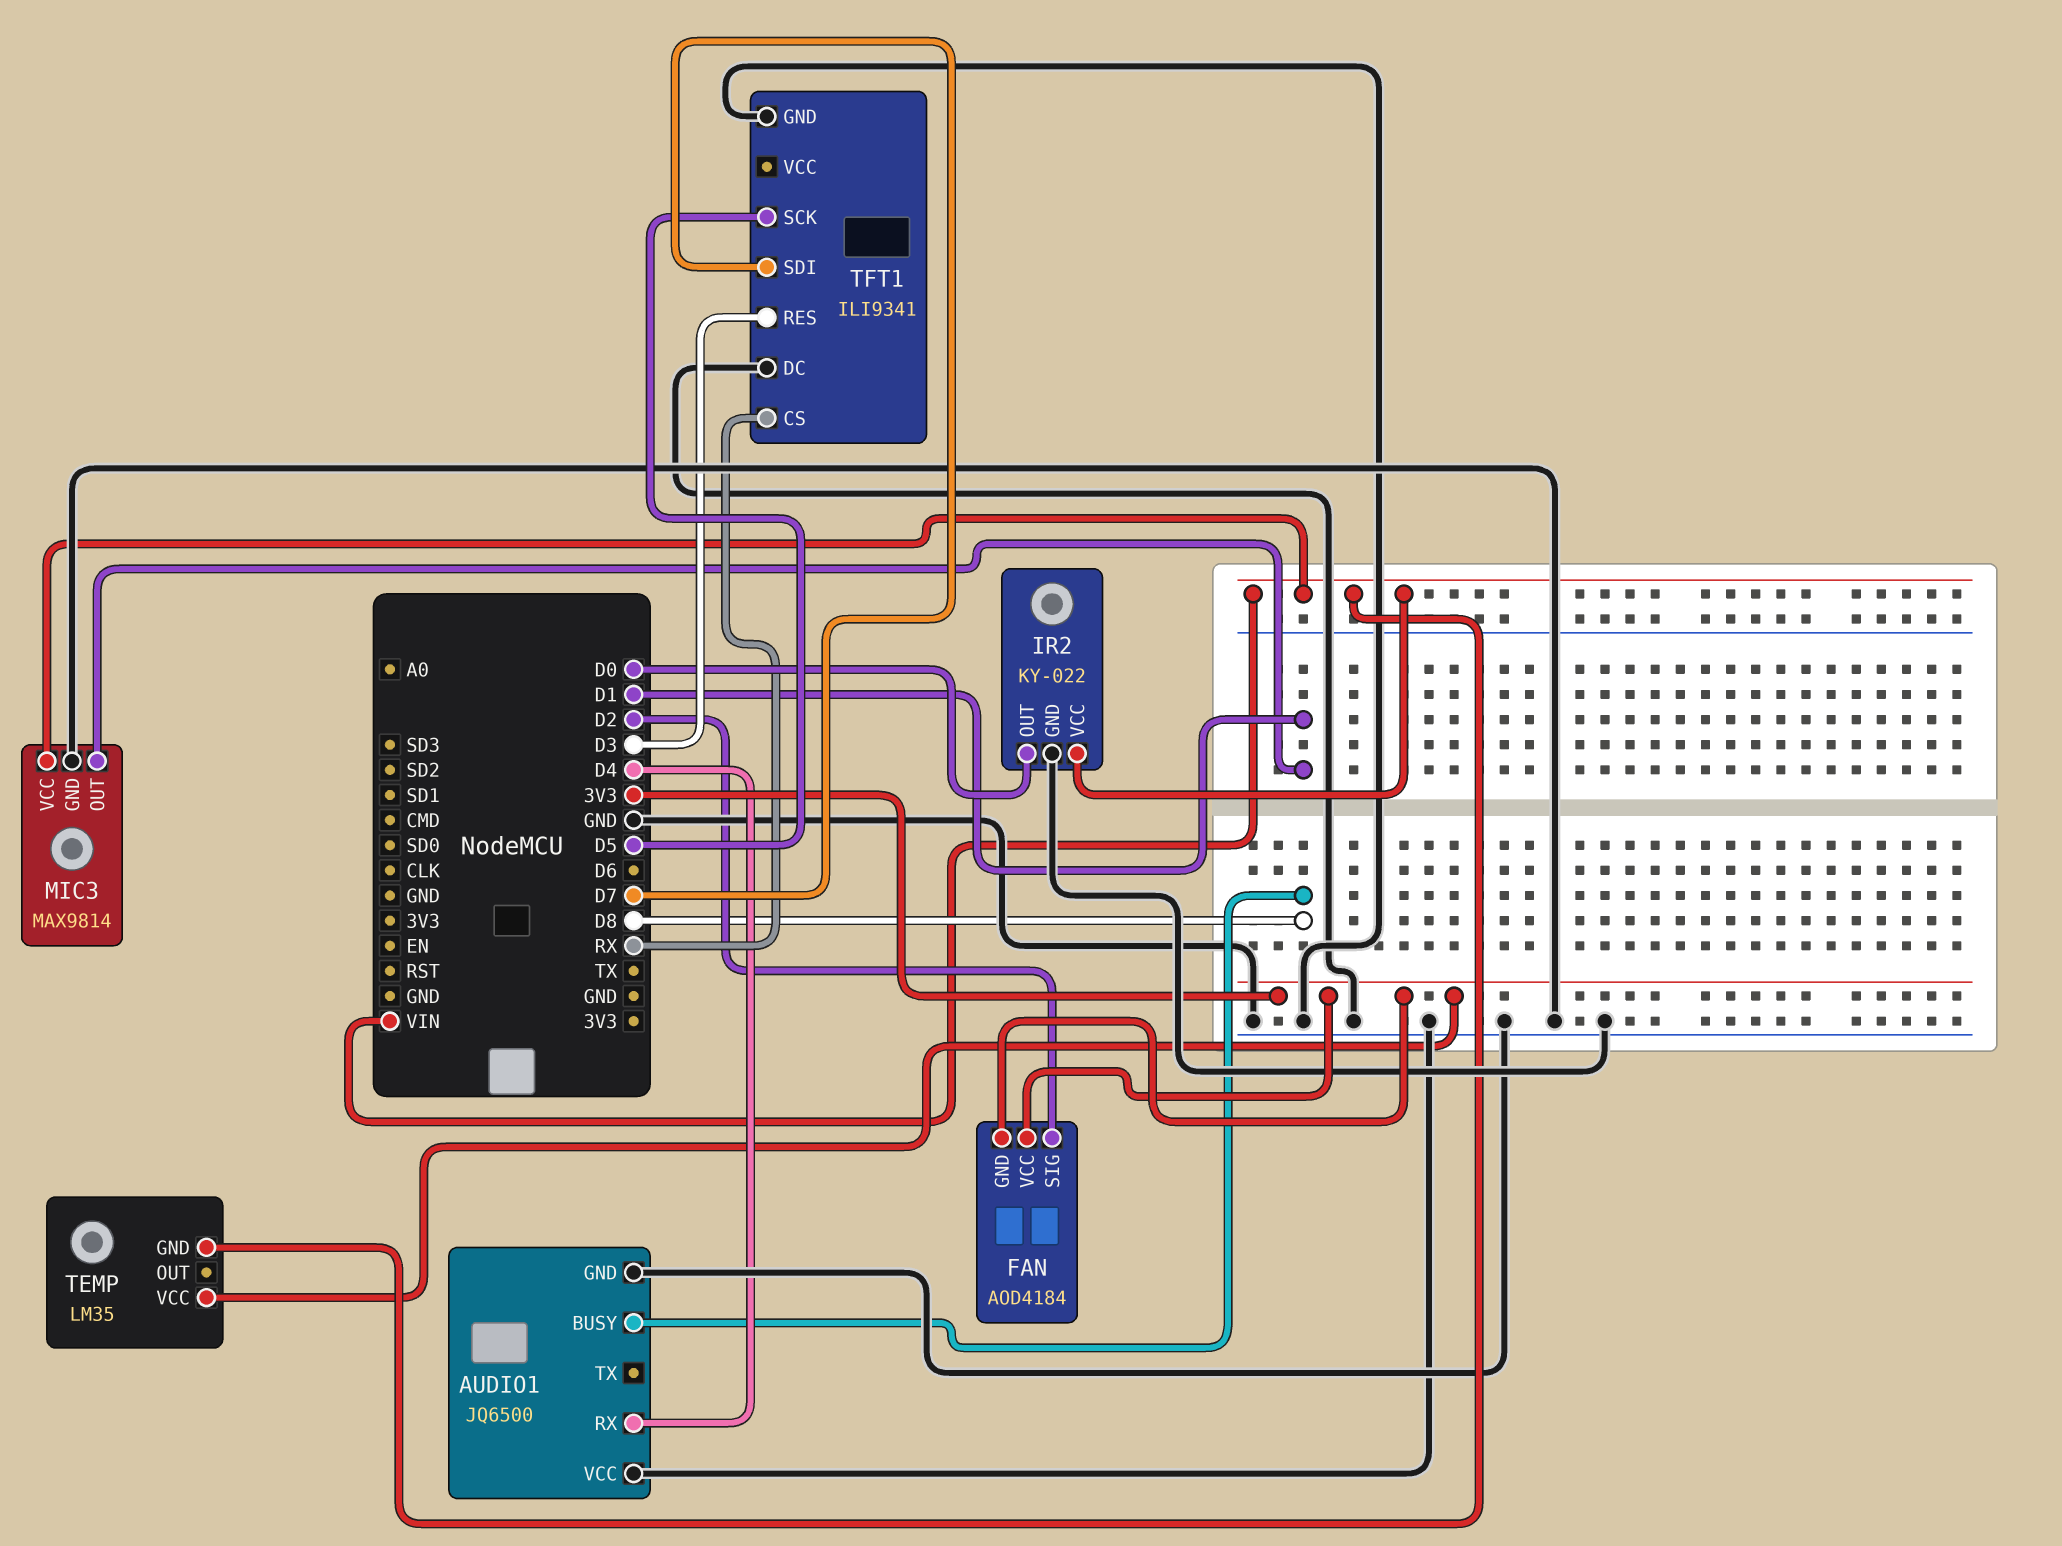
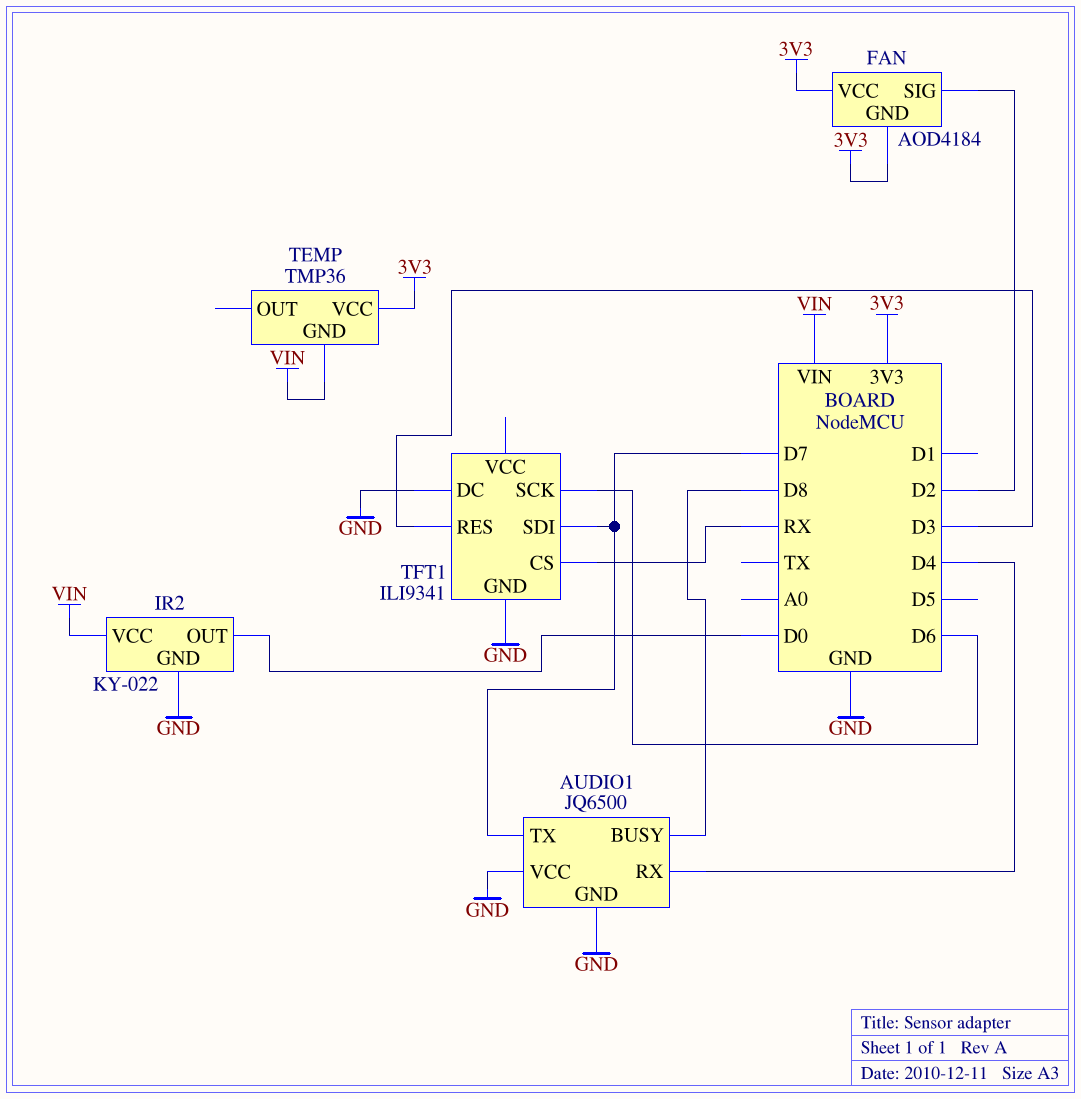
AUDIO1 pin TX: none -> D7
MIC3: MAX9814 -> none
MIC3 pin GND: GND -> none
MIC3 pin OUT: D1 -> none
MIC3 pin VCC: VIN -> none
TEMP: LM35 -> TMP36
TFT1 pin SCK: D5 -> D6

